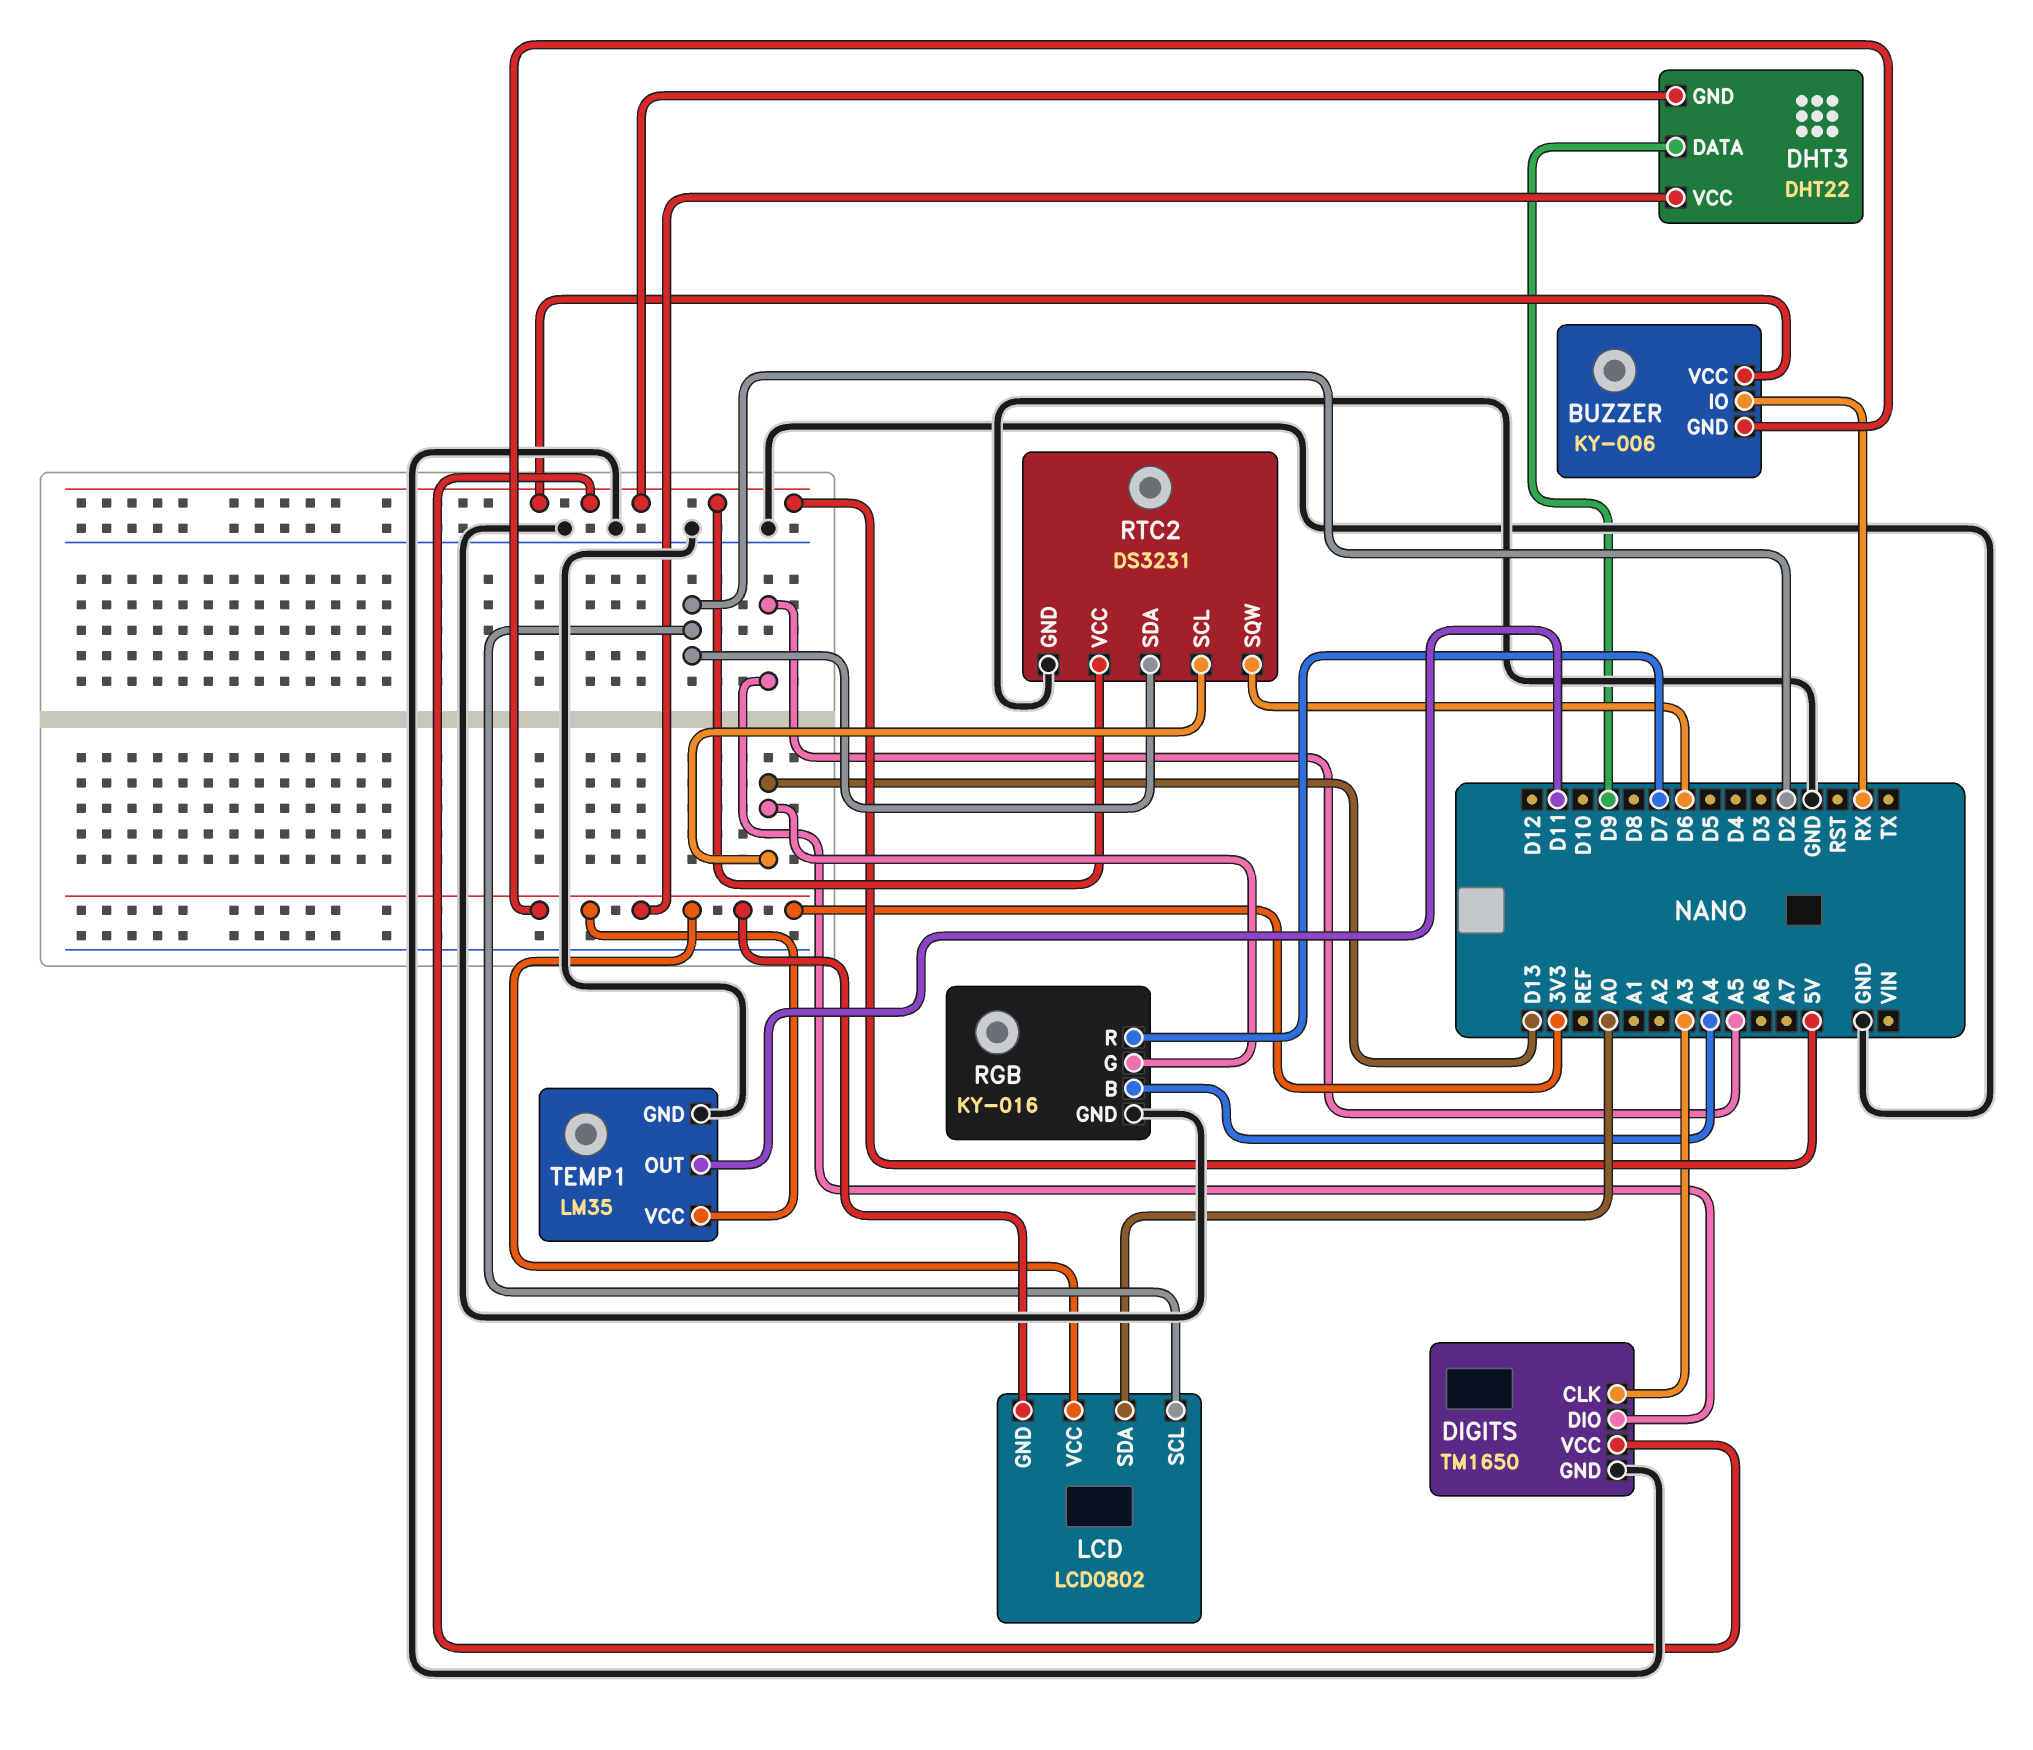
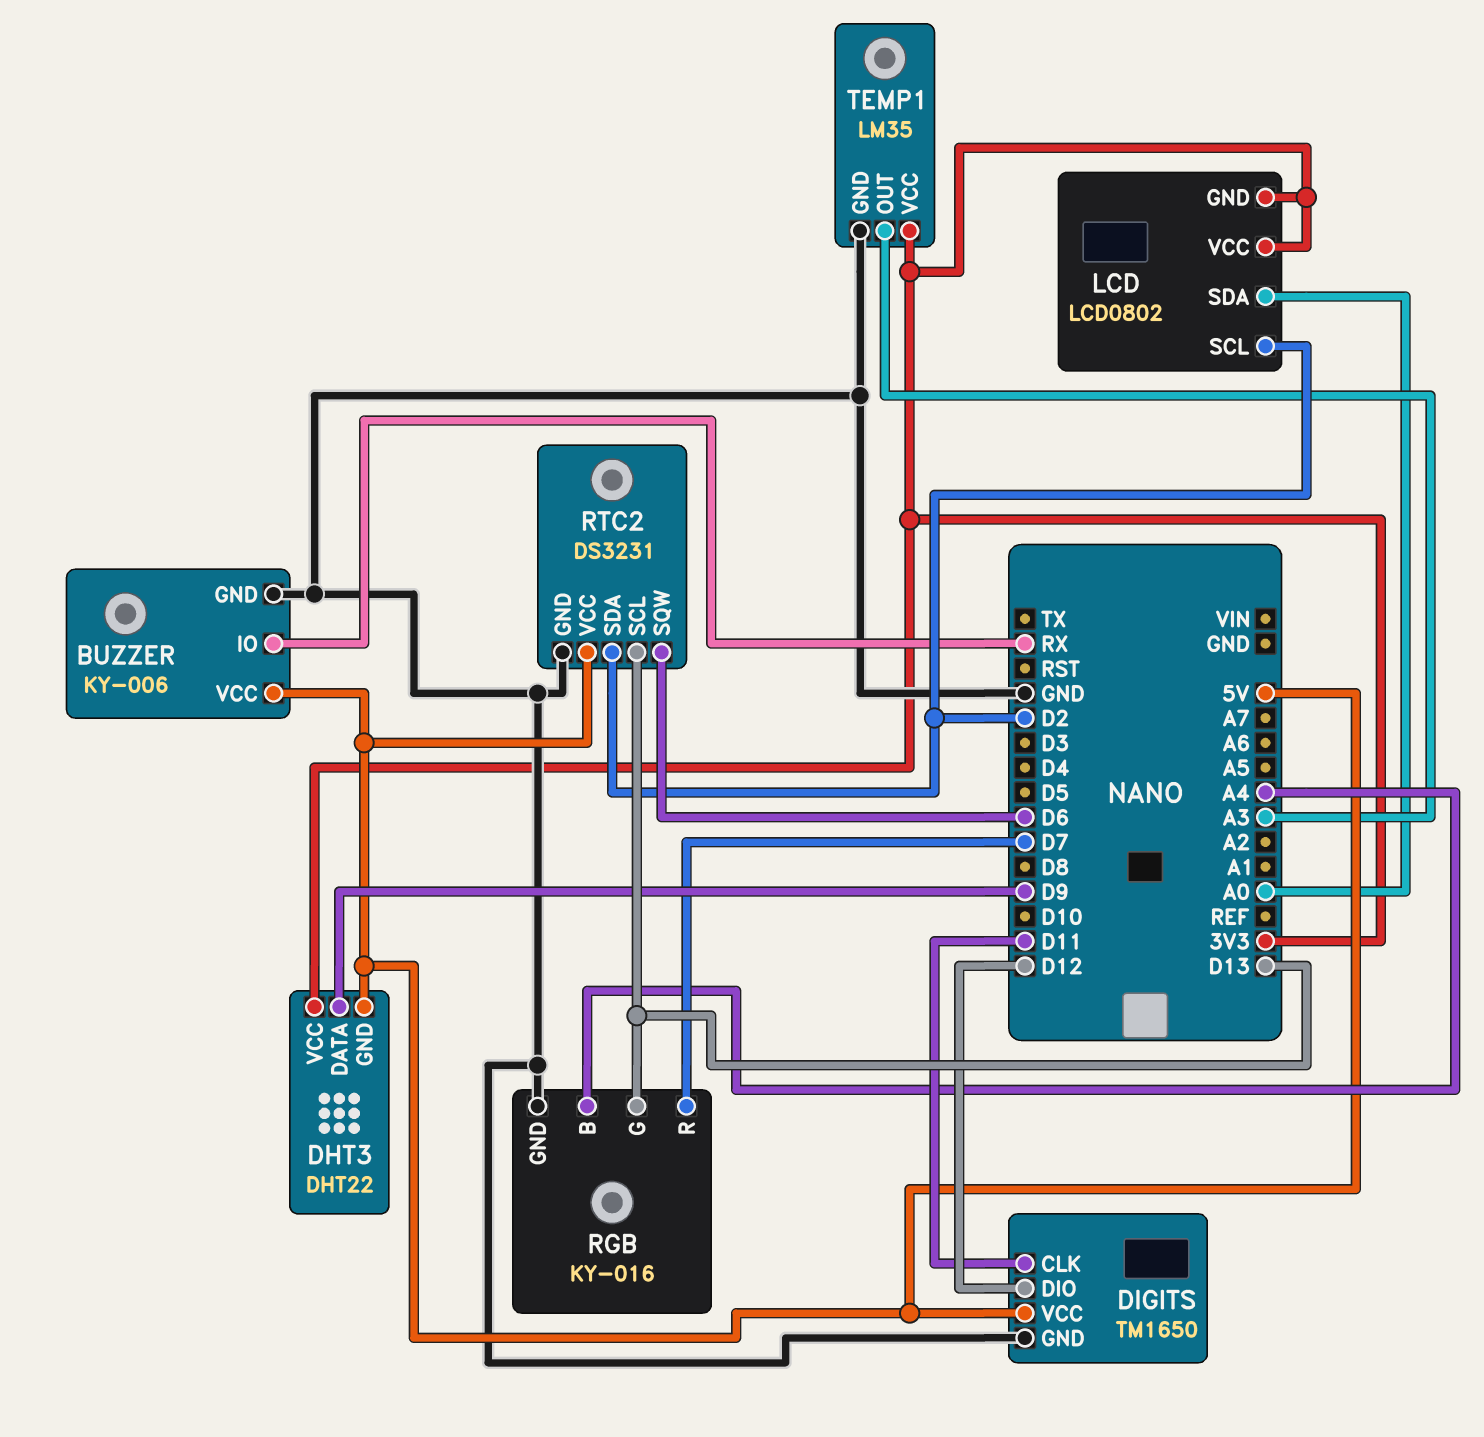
BUZZER pin GND: 3V3 -> GND
DIGITS pin CLK: A3 -> D11
DIGITS pin DIO: A5 -> D12
TEMP1 pin OUT: D11 -> A3

